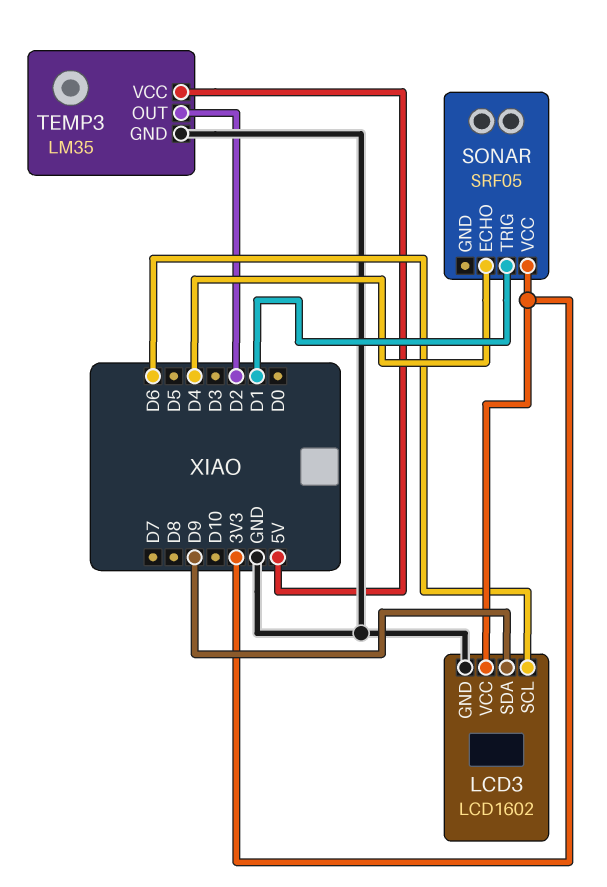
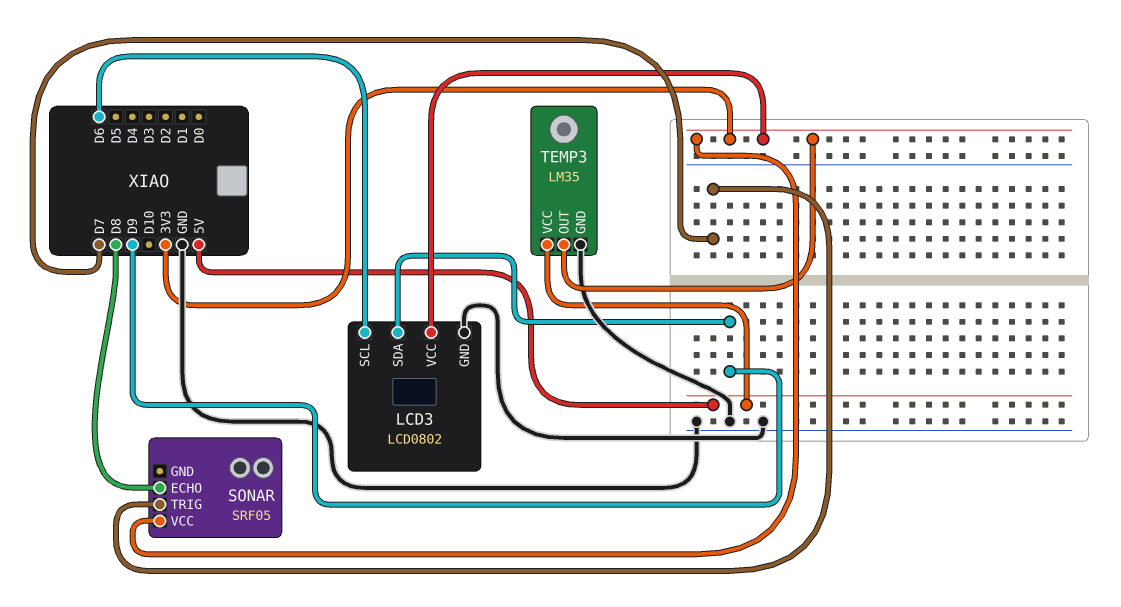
LCD3: LCD1602 -> LCD0802
SONAR pin ECHO: D4 -> D8
SONAR pin TRIG: D1 -> D7
TEMP3 pin OUT: D2 -> 3V3

